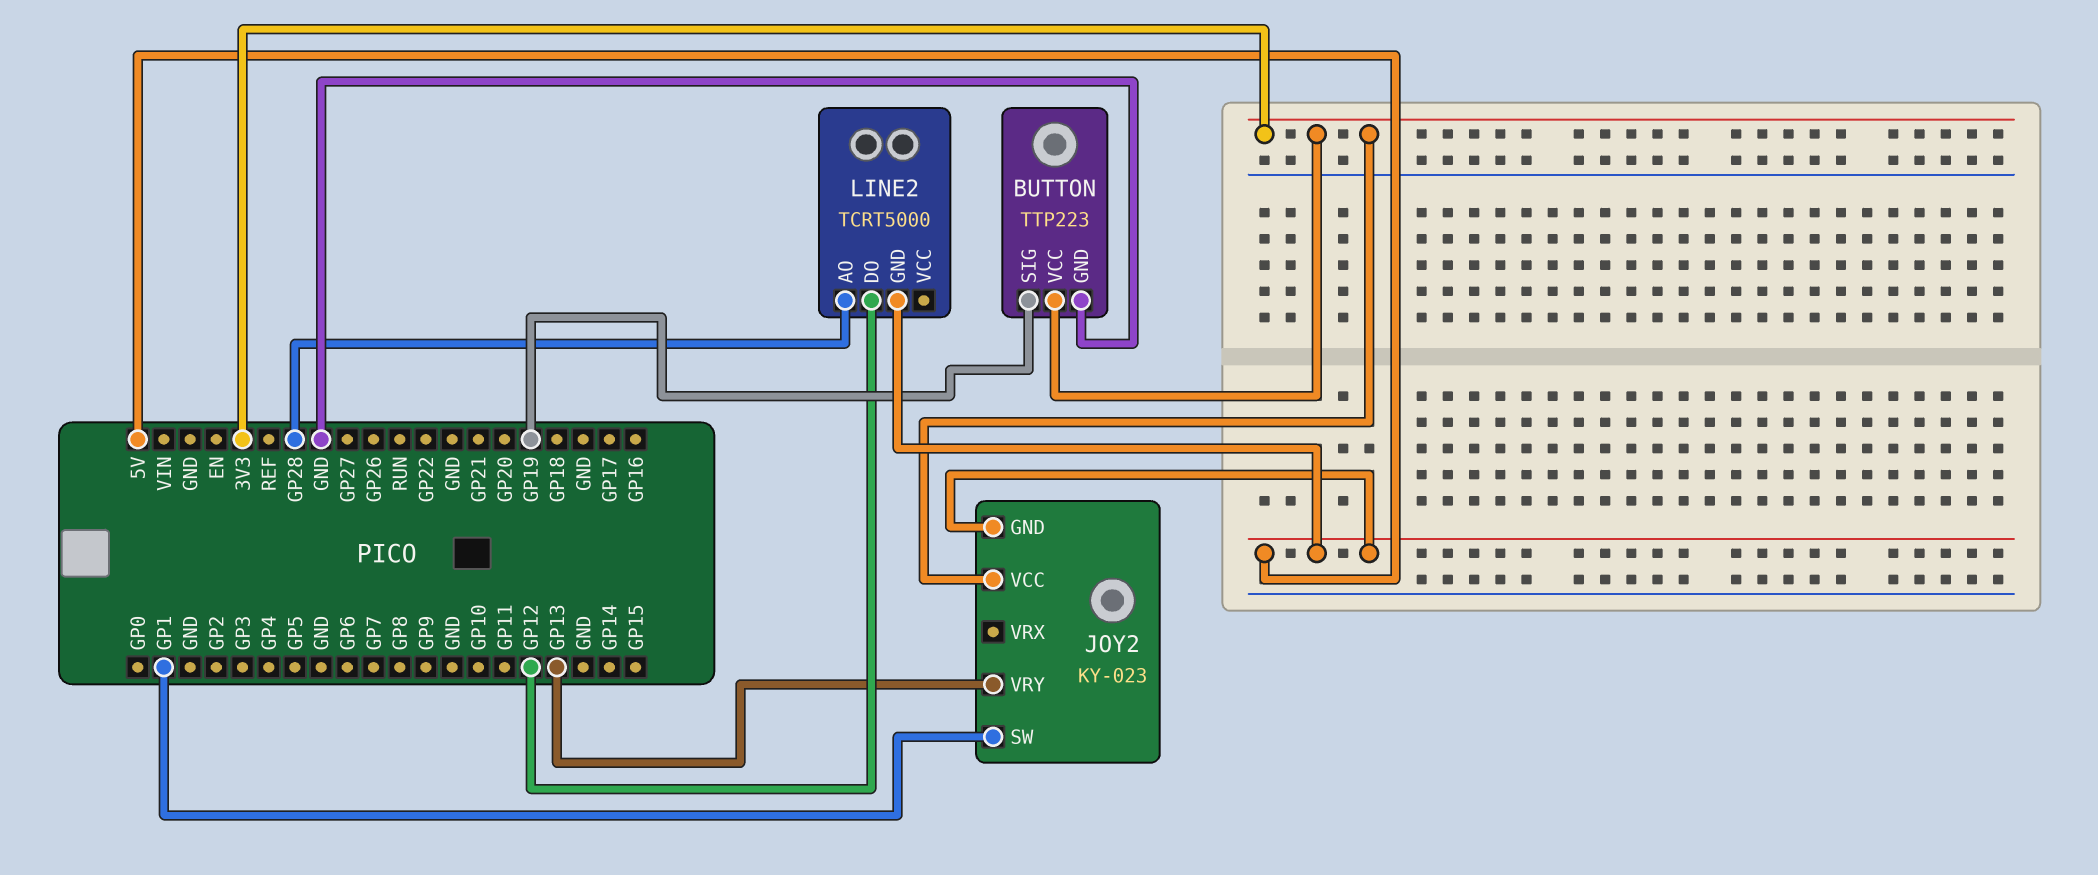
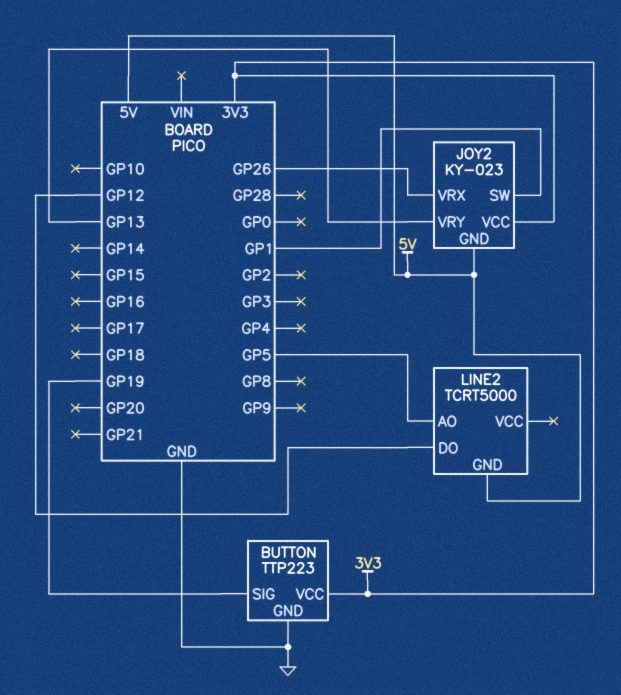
JOY2 pin VRX: none -> GP26
LINE2 pin AO: GP28 -> GP5

